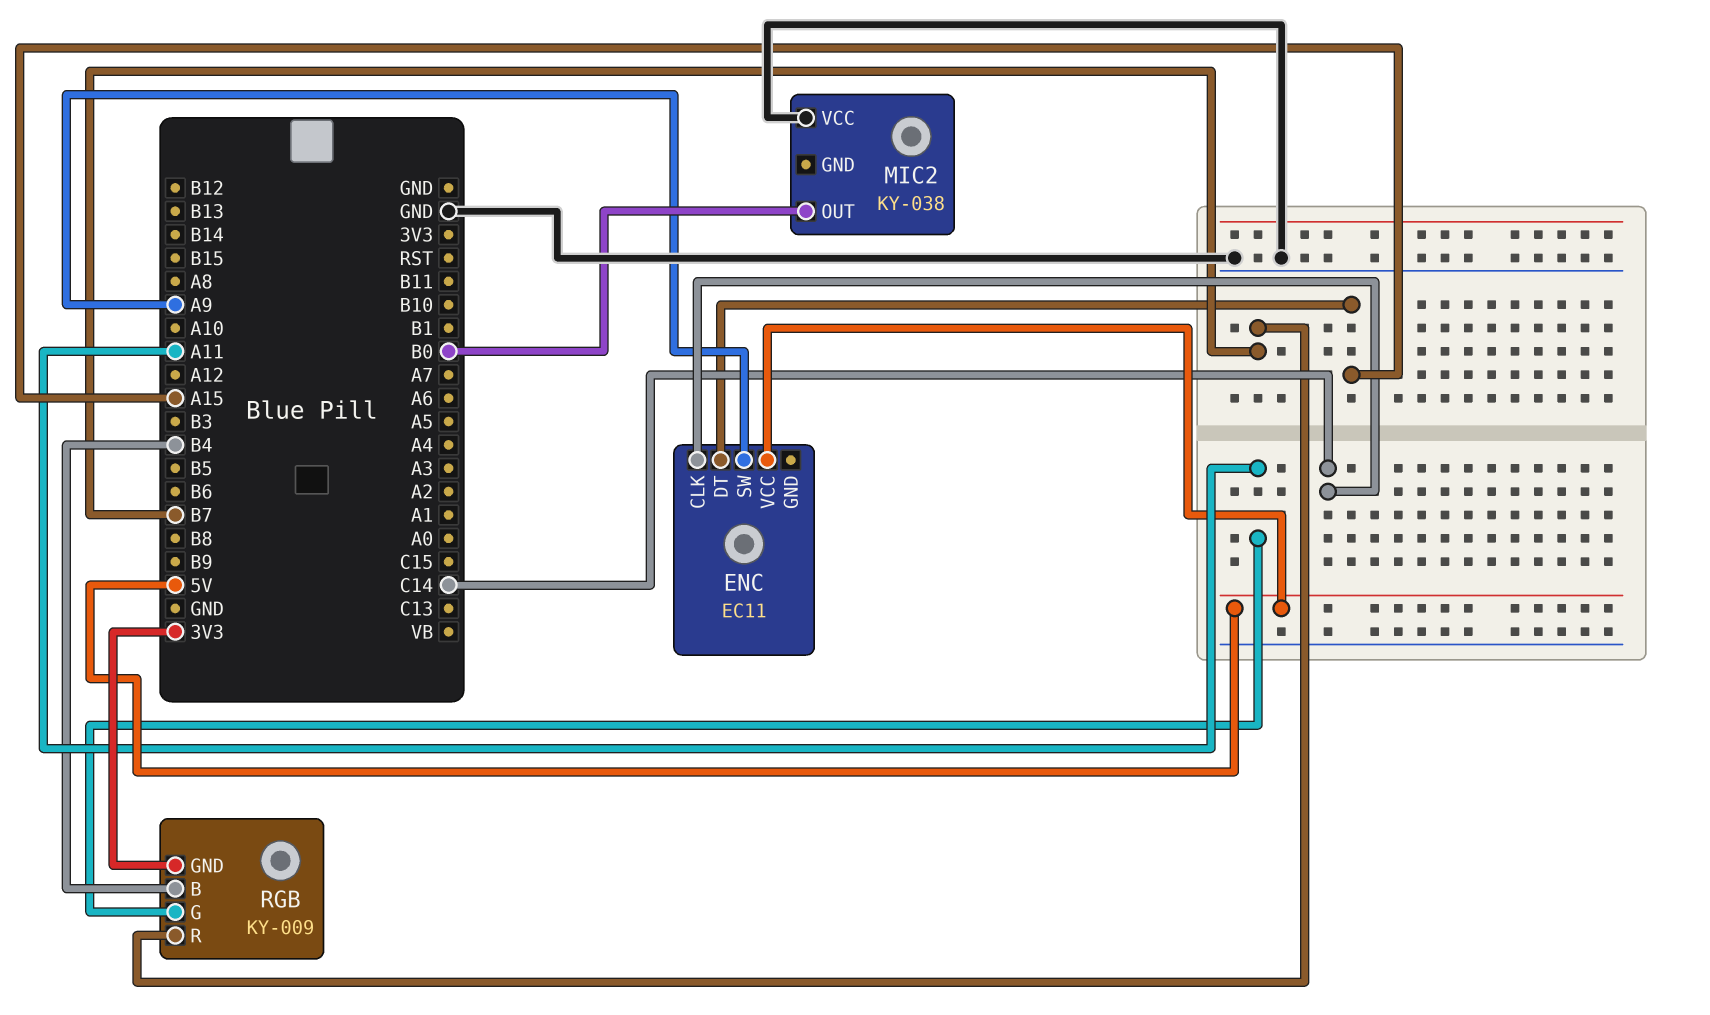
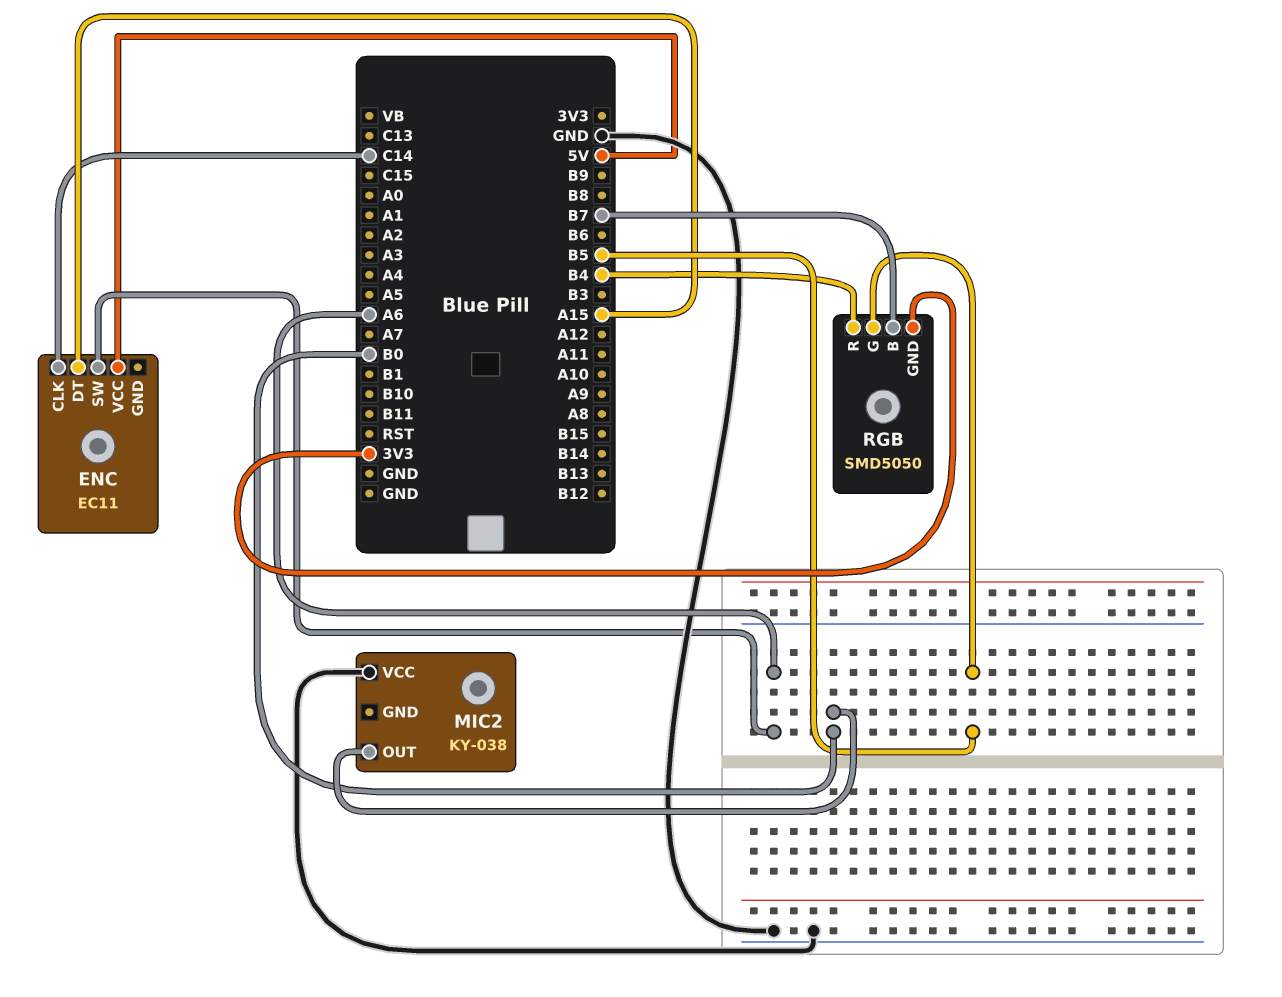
ENC pin SW: A9 -> A6
RGB: KY-009 -> SMD5050
RGB pin B: B4 -> B7
RGB pin G: A11 -> B5
RGB pin R: B7 -> B4

